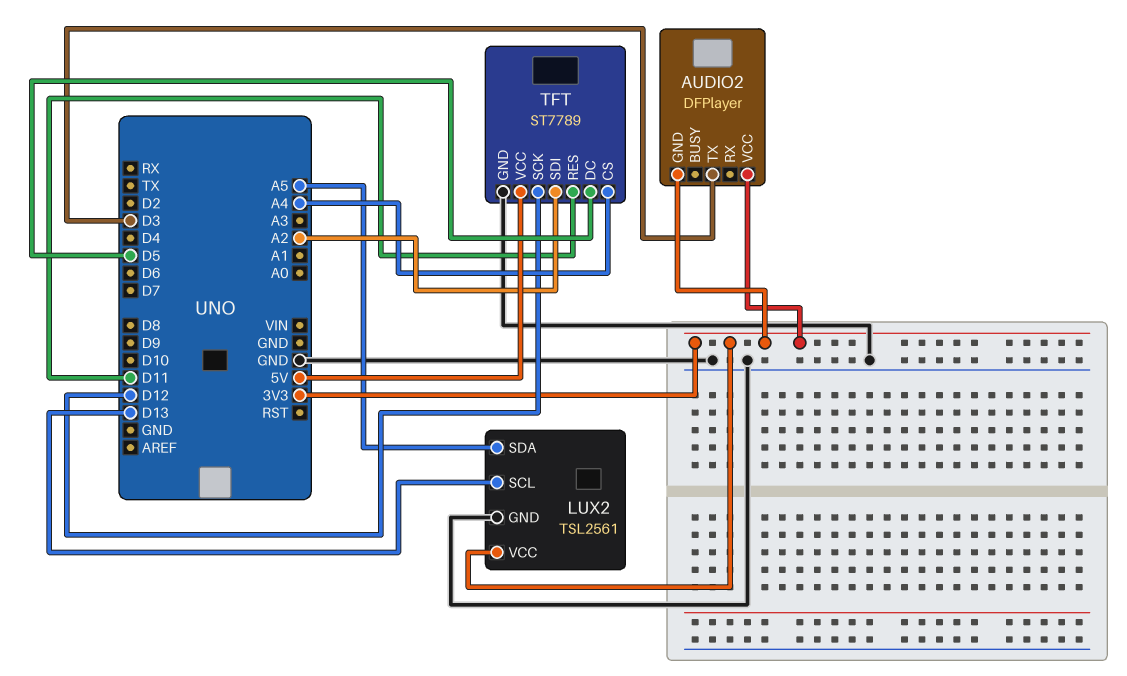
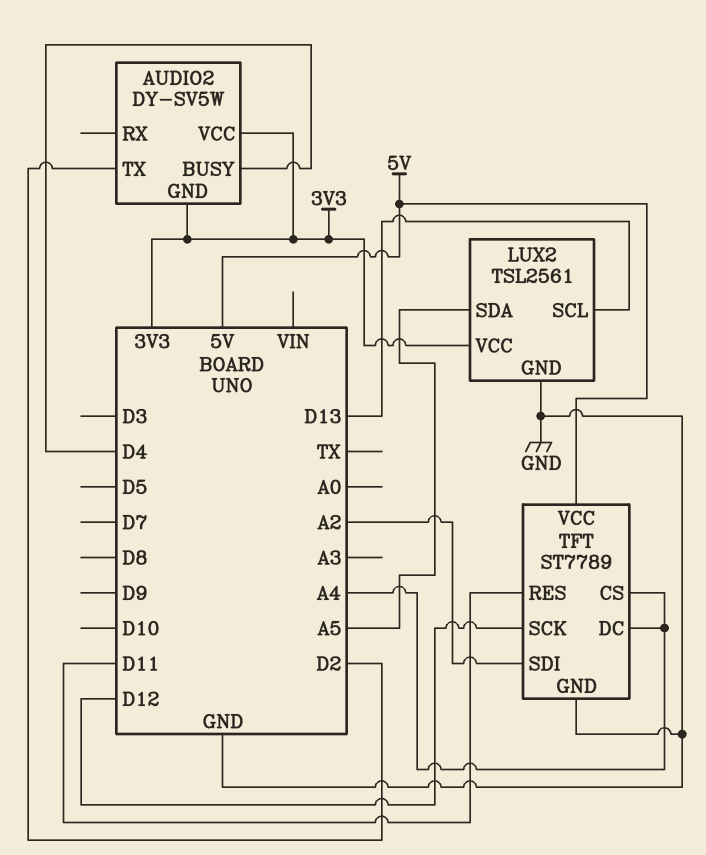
AUDIO2: DFPlayer -> DY-SV5W
AUDIO2 pin BUSY: none -> D4
AUDIO2 pin TX: D3 -> D2
TFT pin DC: D5 -> A4

